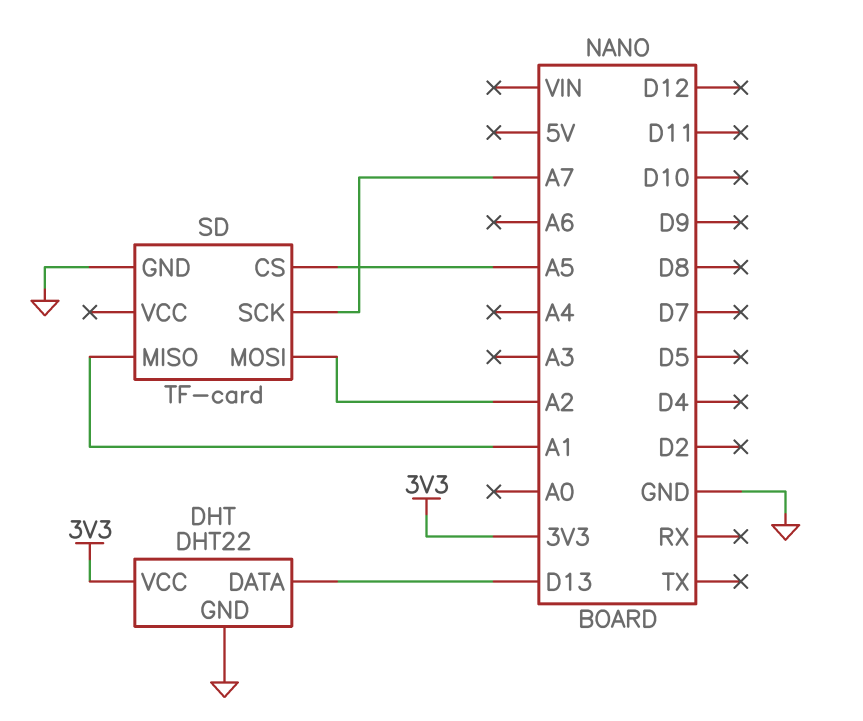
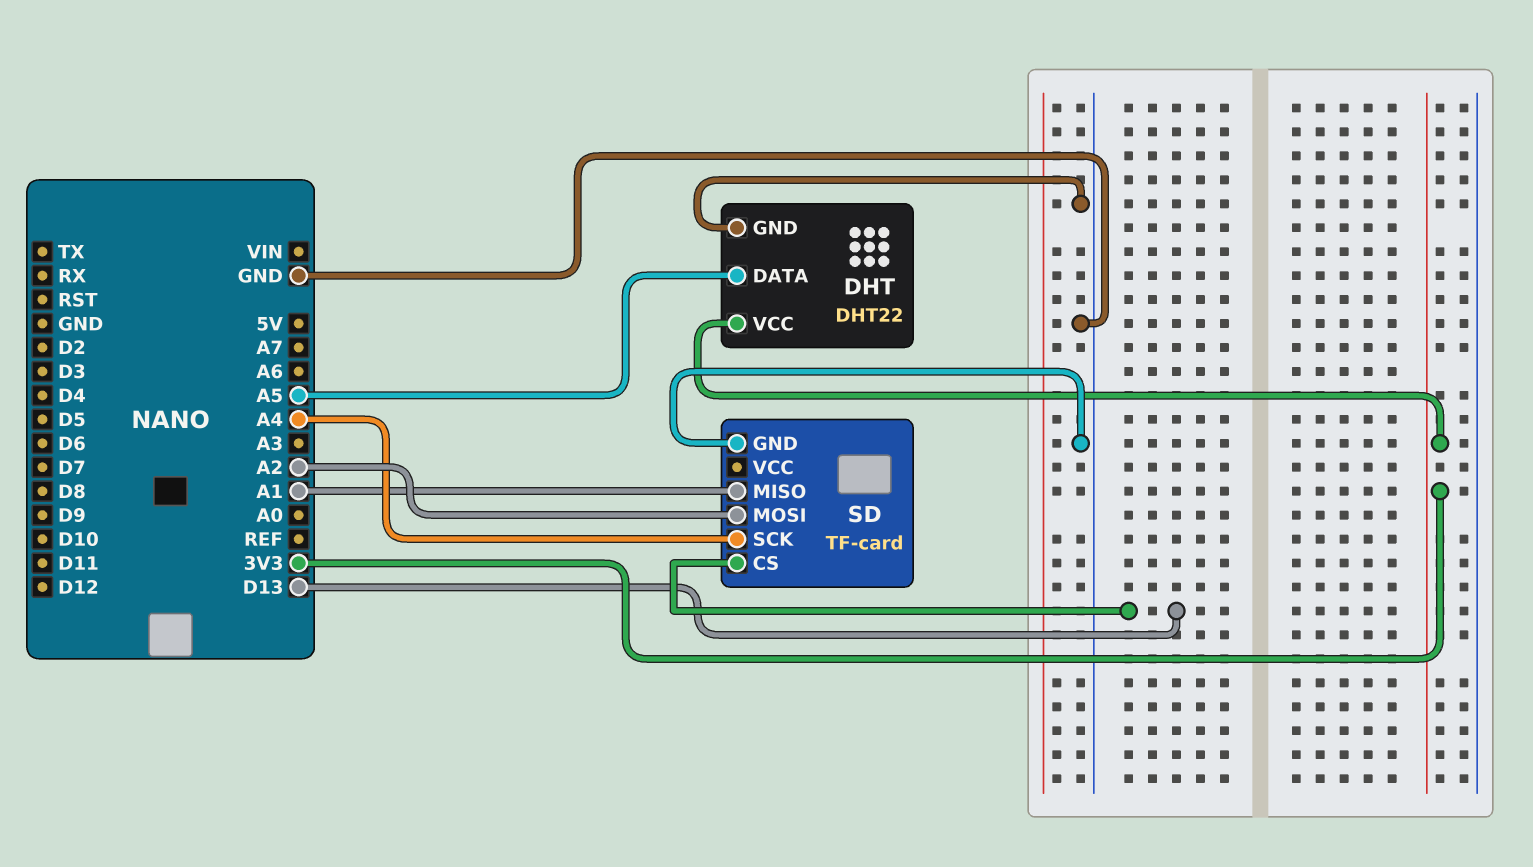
DHT pin DATA: D13 -> A5
SD pin CS: A5 -> D13
SD pin SCK: A7 -> A4

